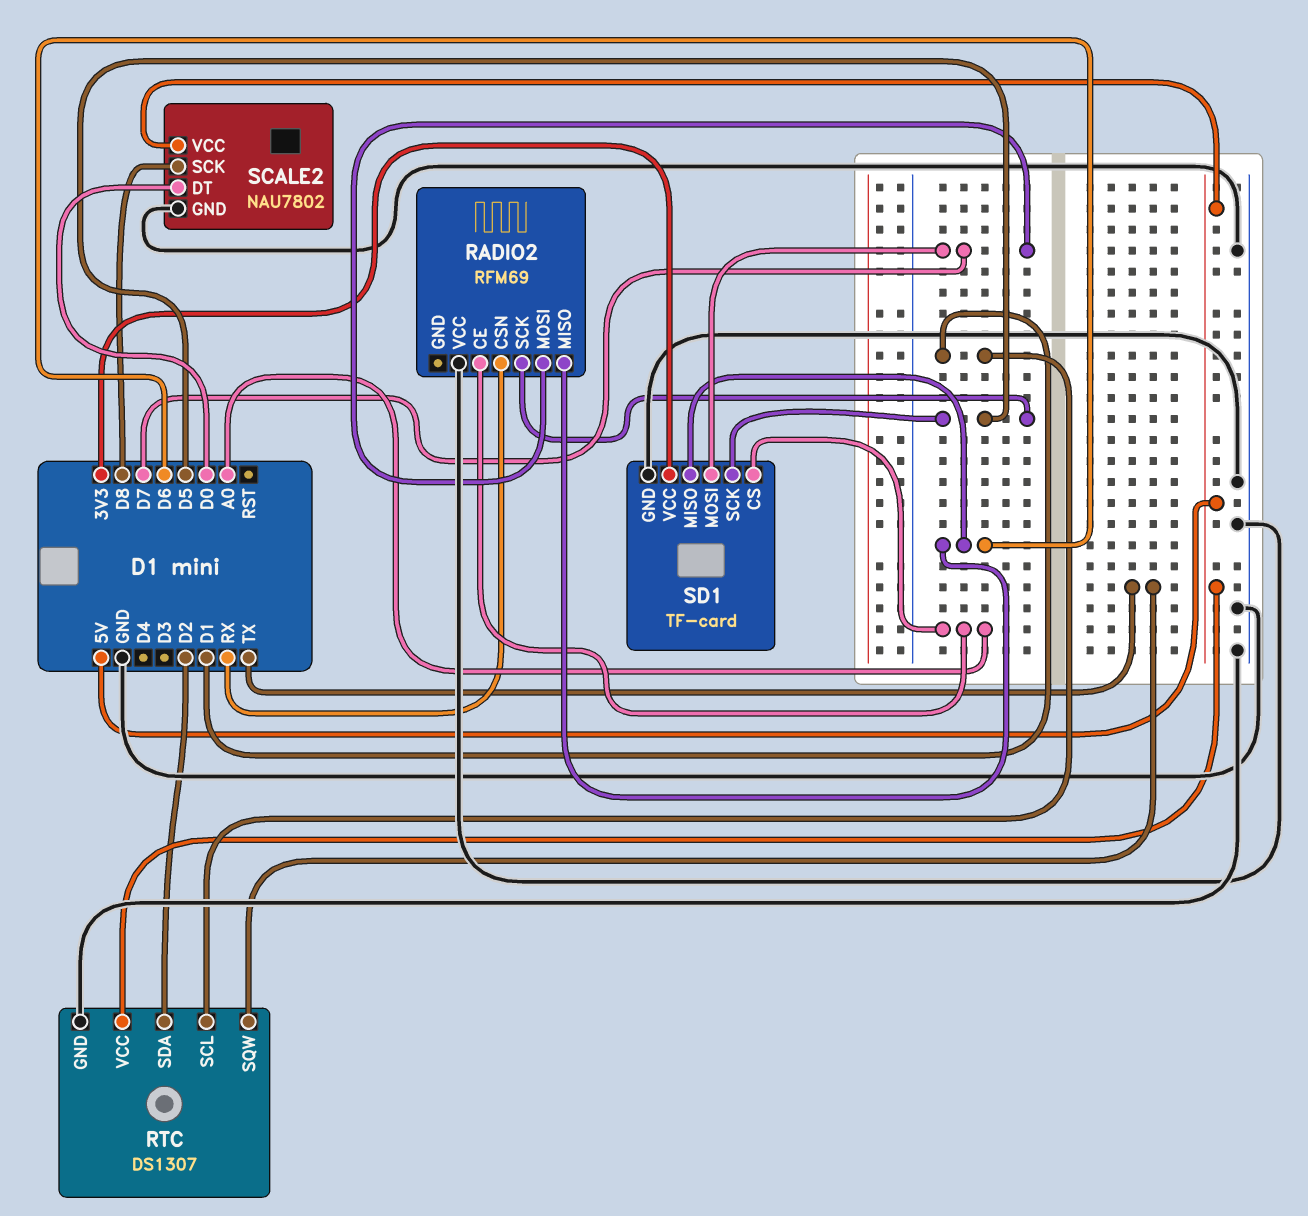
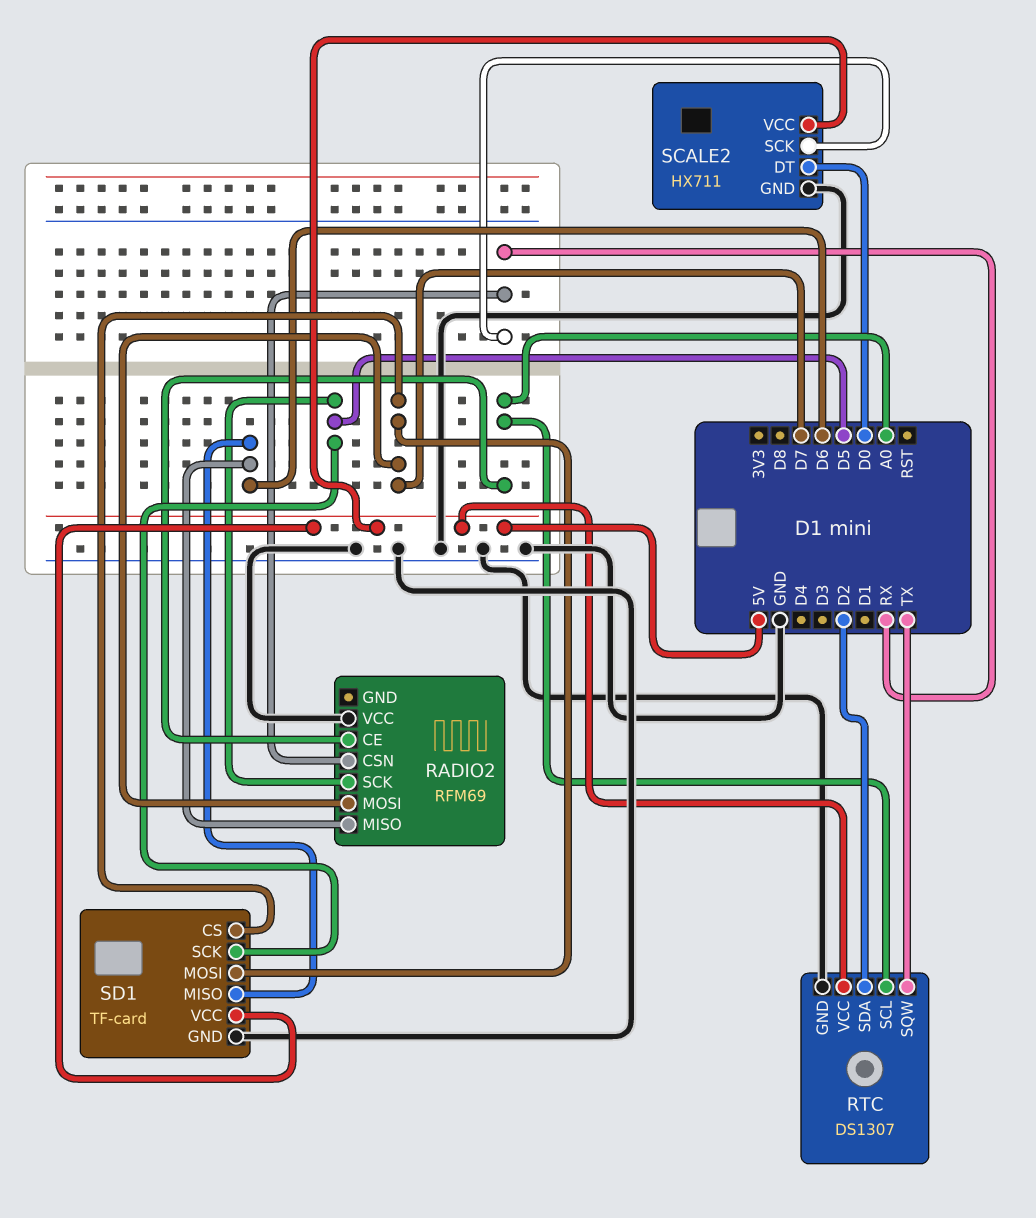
RTC pin SCL: D1 -> A0
SCALE2: NAU7802 -> HX711
SCALE2 pin SCK: D8 -> RX
SD1 pin CS: A0 -> D7
SD1 pin VCC: 3V3 -> 5V

